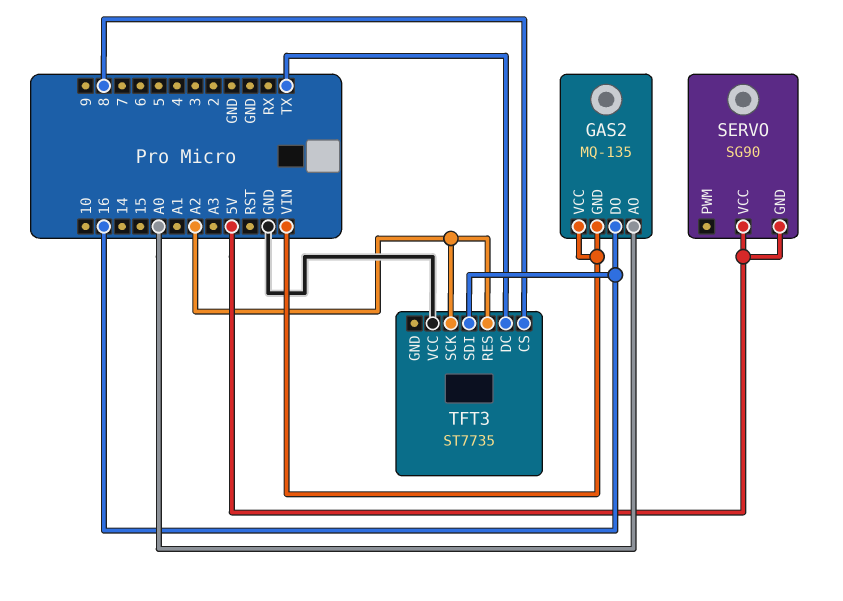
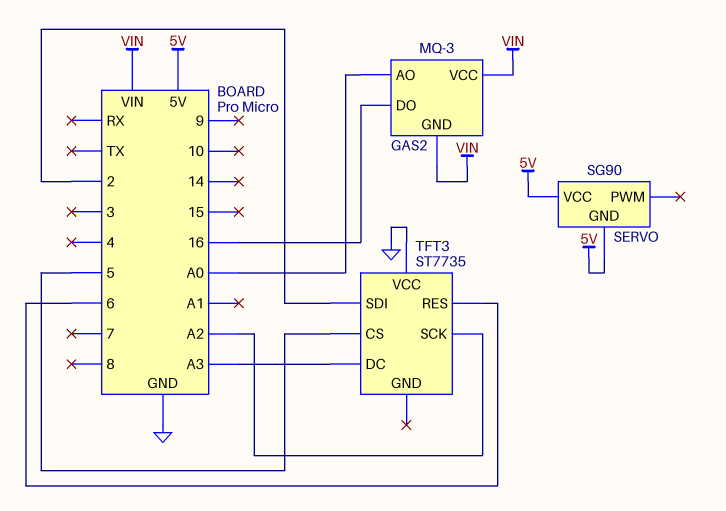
GAS2: MQ-135 -> MQ-3
TFT3 pin CS: 8 -> 5
TFT3 pin DC: TX -> A3
TFT3 pin RES: A2 -> 6
TFT3 pin SDI: 16 -> 2

